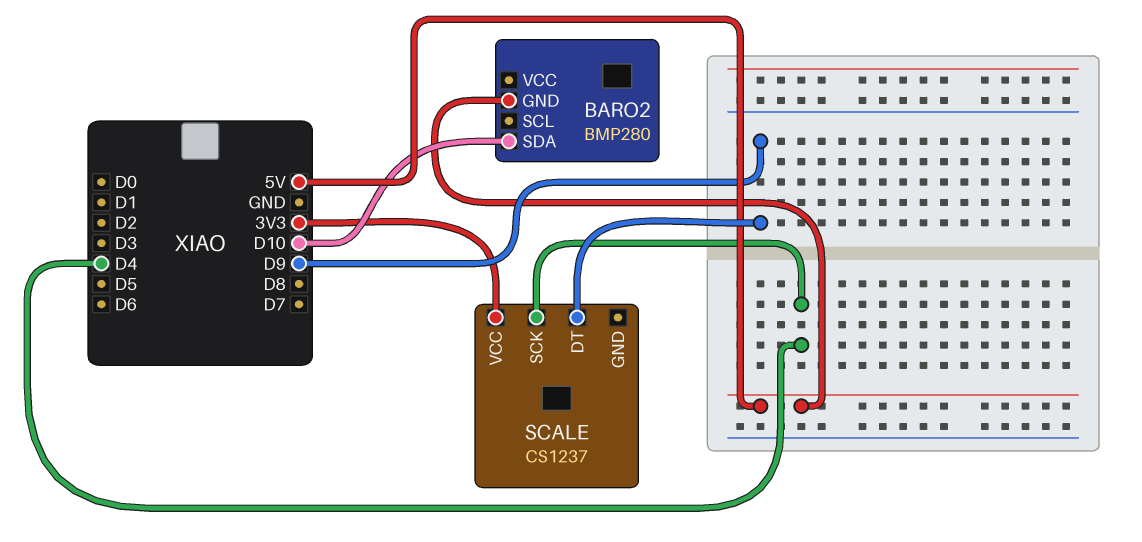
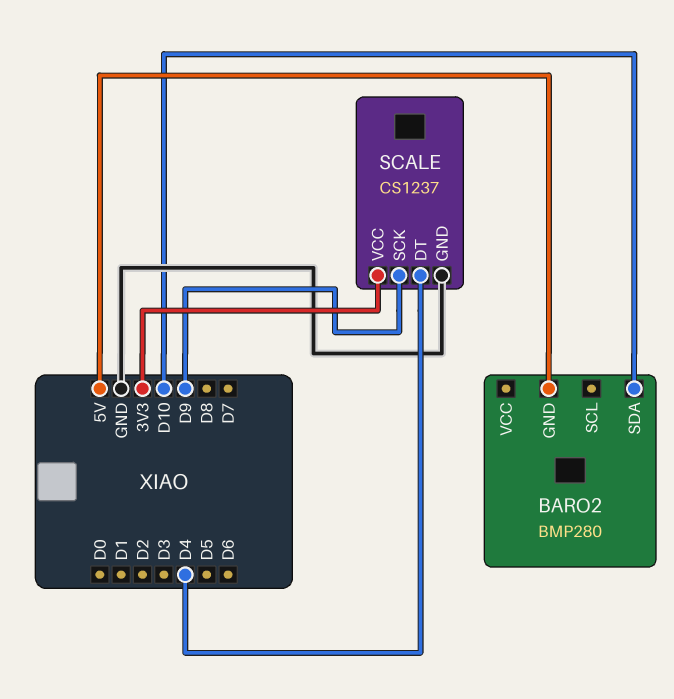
SCALE pin DT: D9 -> D4
SCALE pin GND: none -> GND
SCALE pin SCK: D4 -> D9

